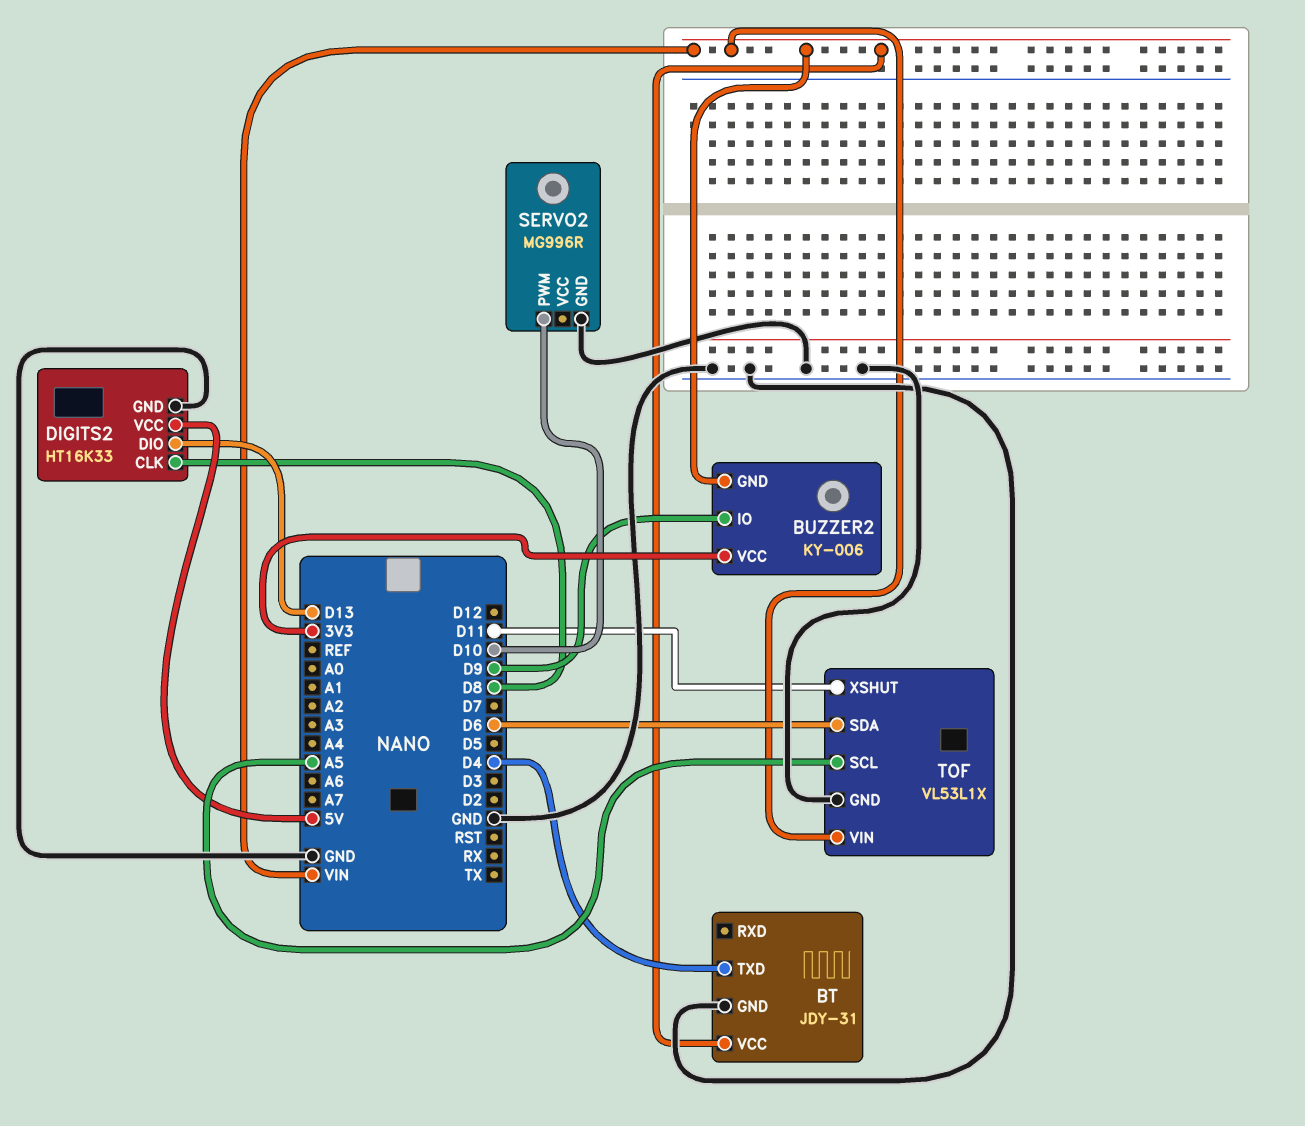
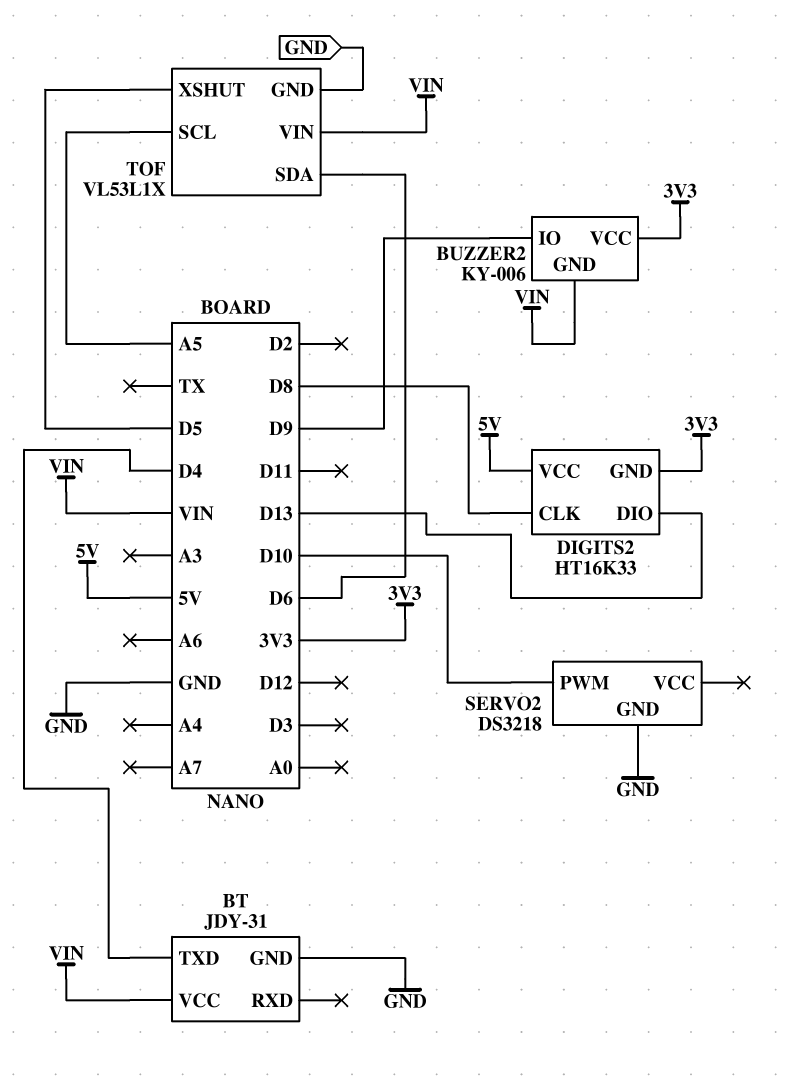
DIGITS2 pin GND: GND -> 3V3
SERVO2: MG996R -> DS3218
TOF pin XSHUT: D11 -> D5

